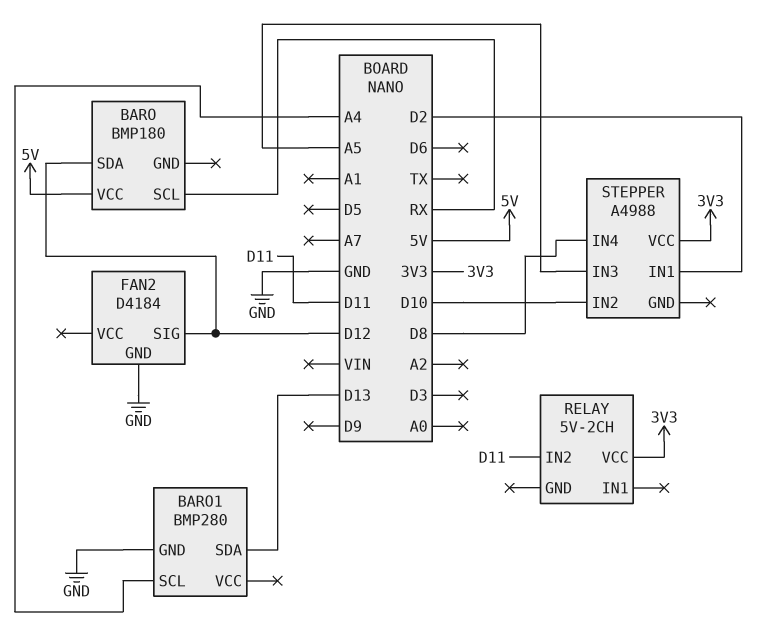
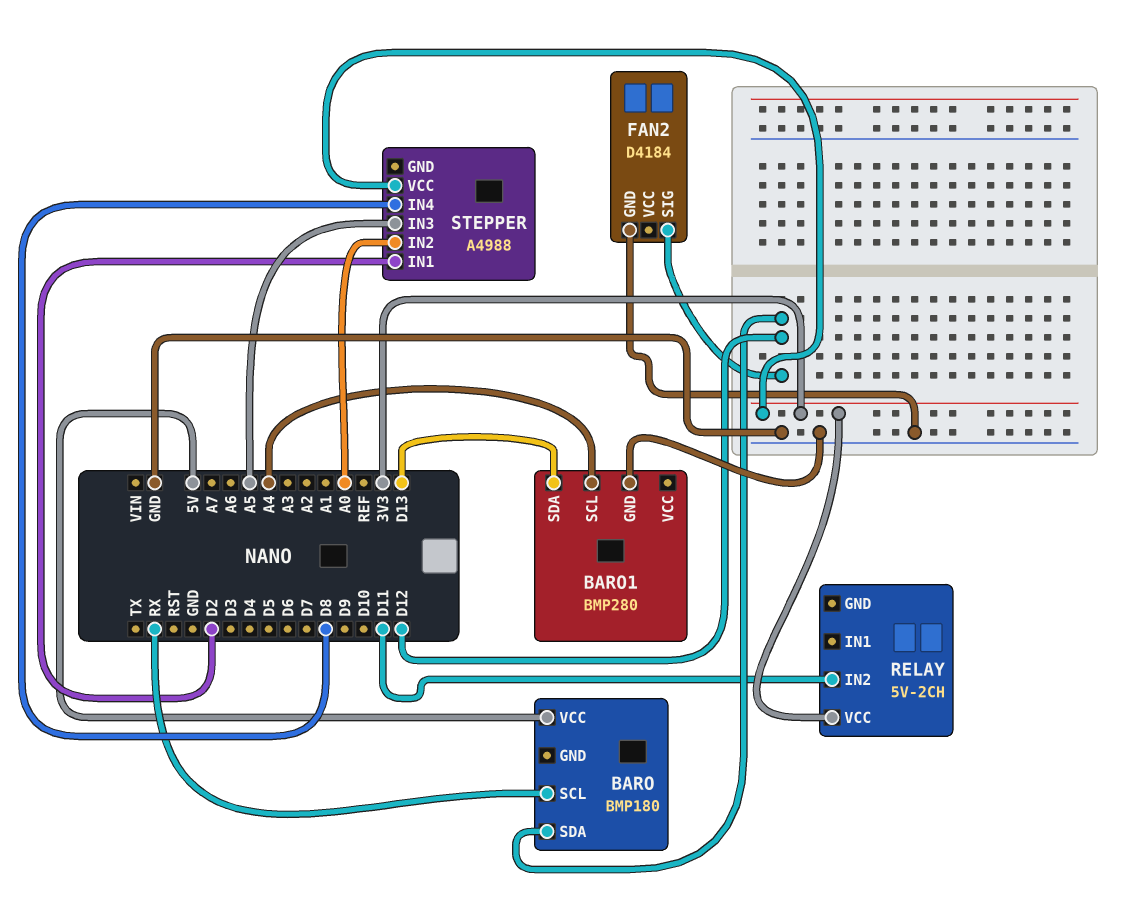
STEPPER pin IN2: D10 -> A0

